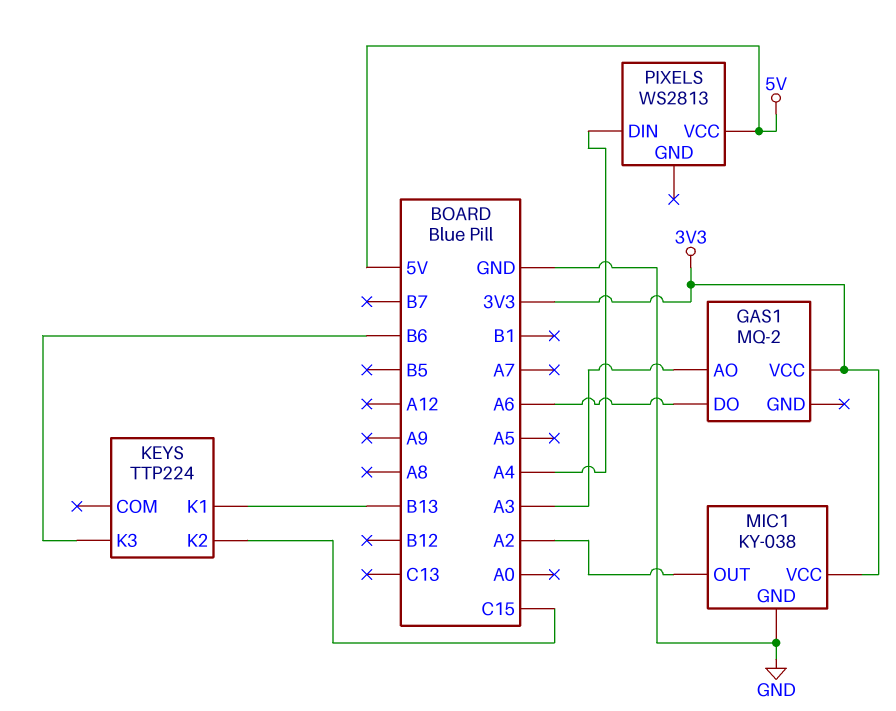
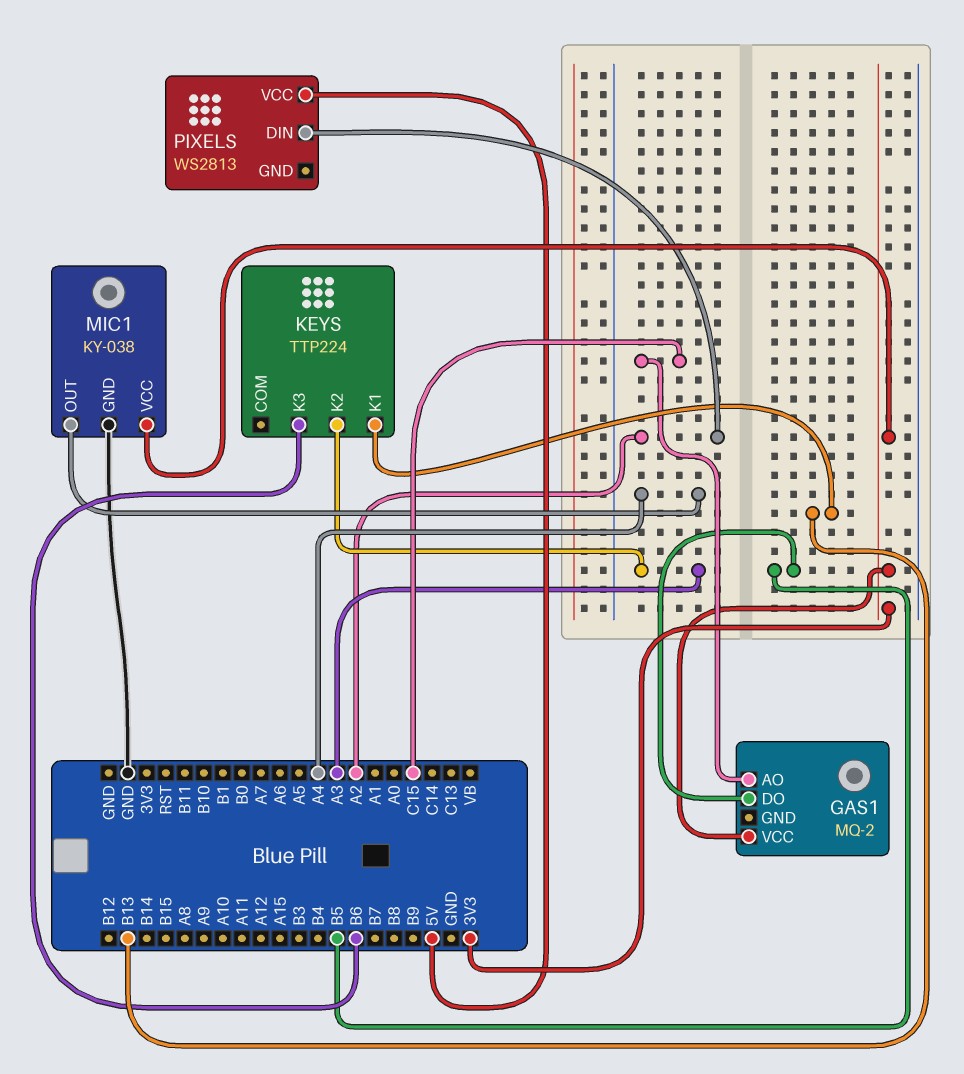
GAS1 pin AO: A3 -> C15
GAS1 pin DO: A6 -> B5
KEYS pin K2: C15 -> A3
MIC1 pin OUT: A2 -> A4
PIXELS pin DIN: A4 -> A2

